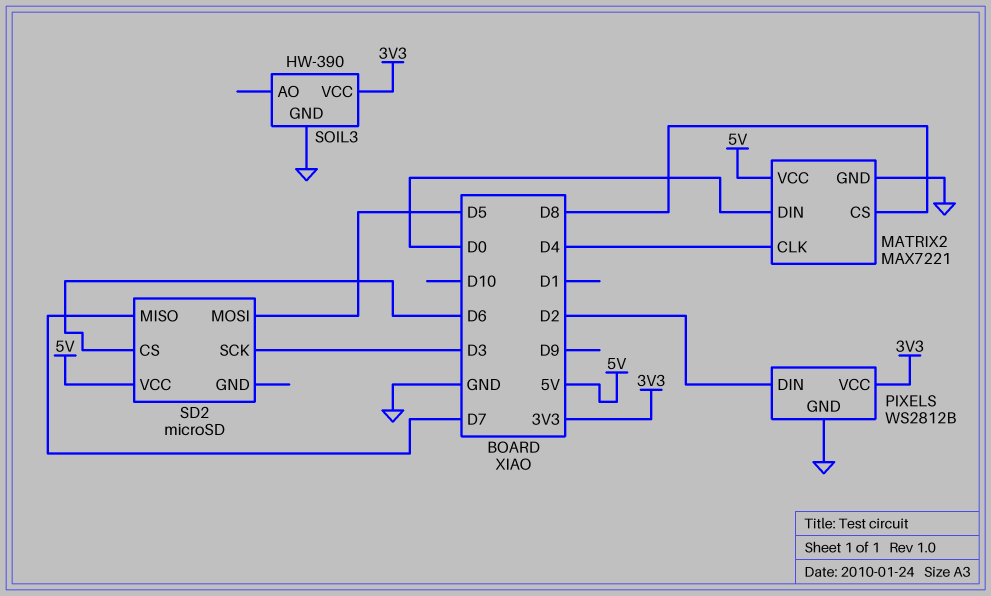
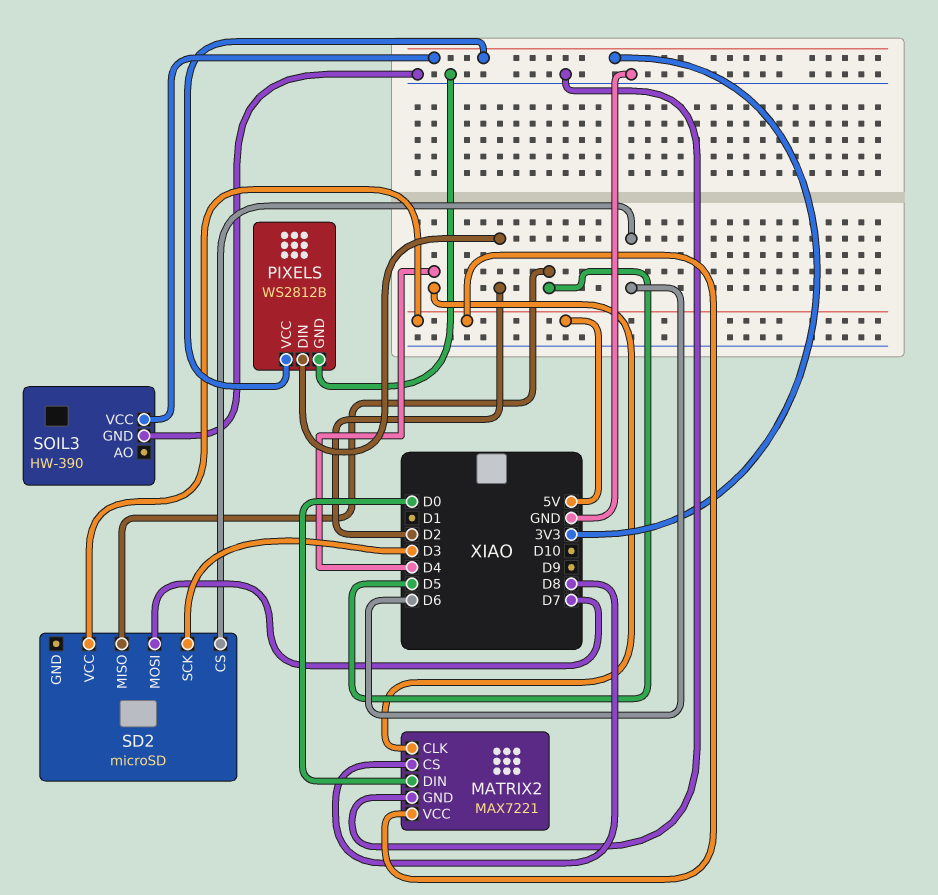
SD2 pin MISO: D7 -> D5
SD2 pin MOSI: D5 -> D7

